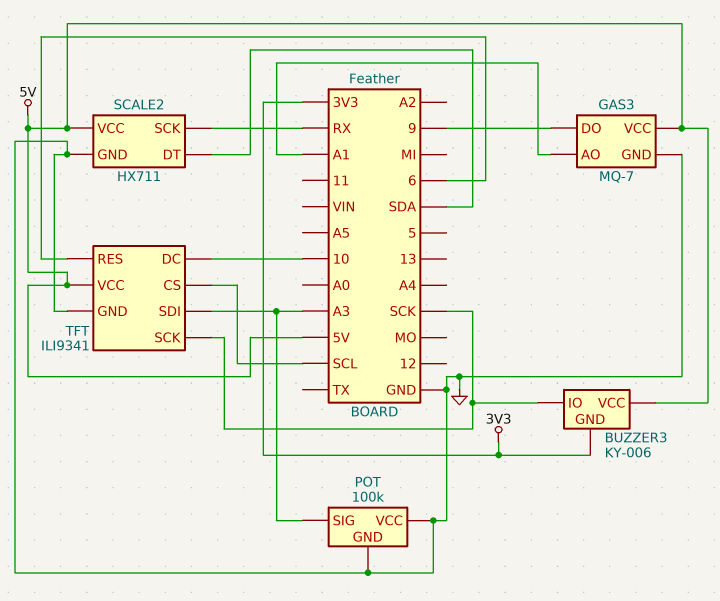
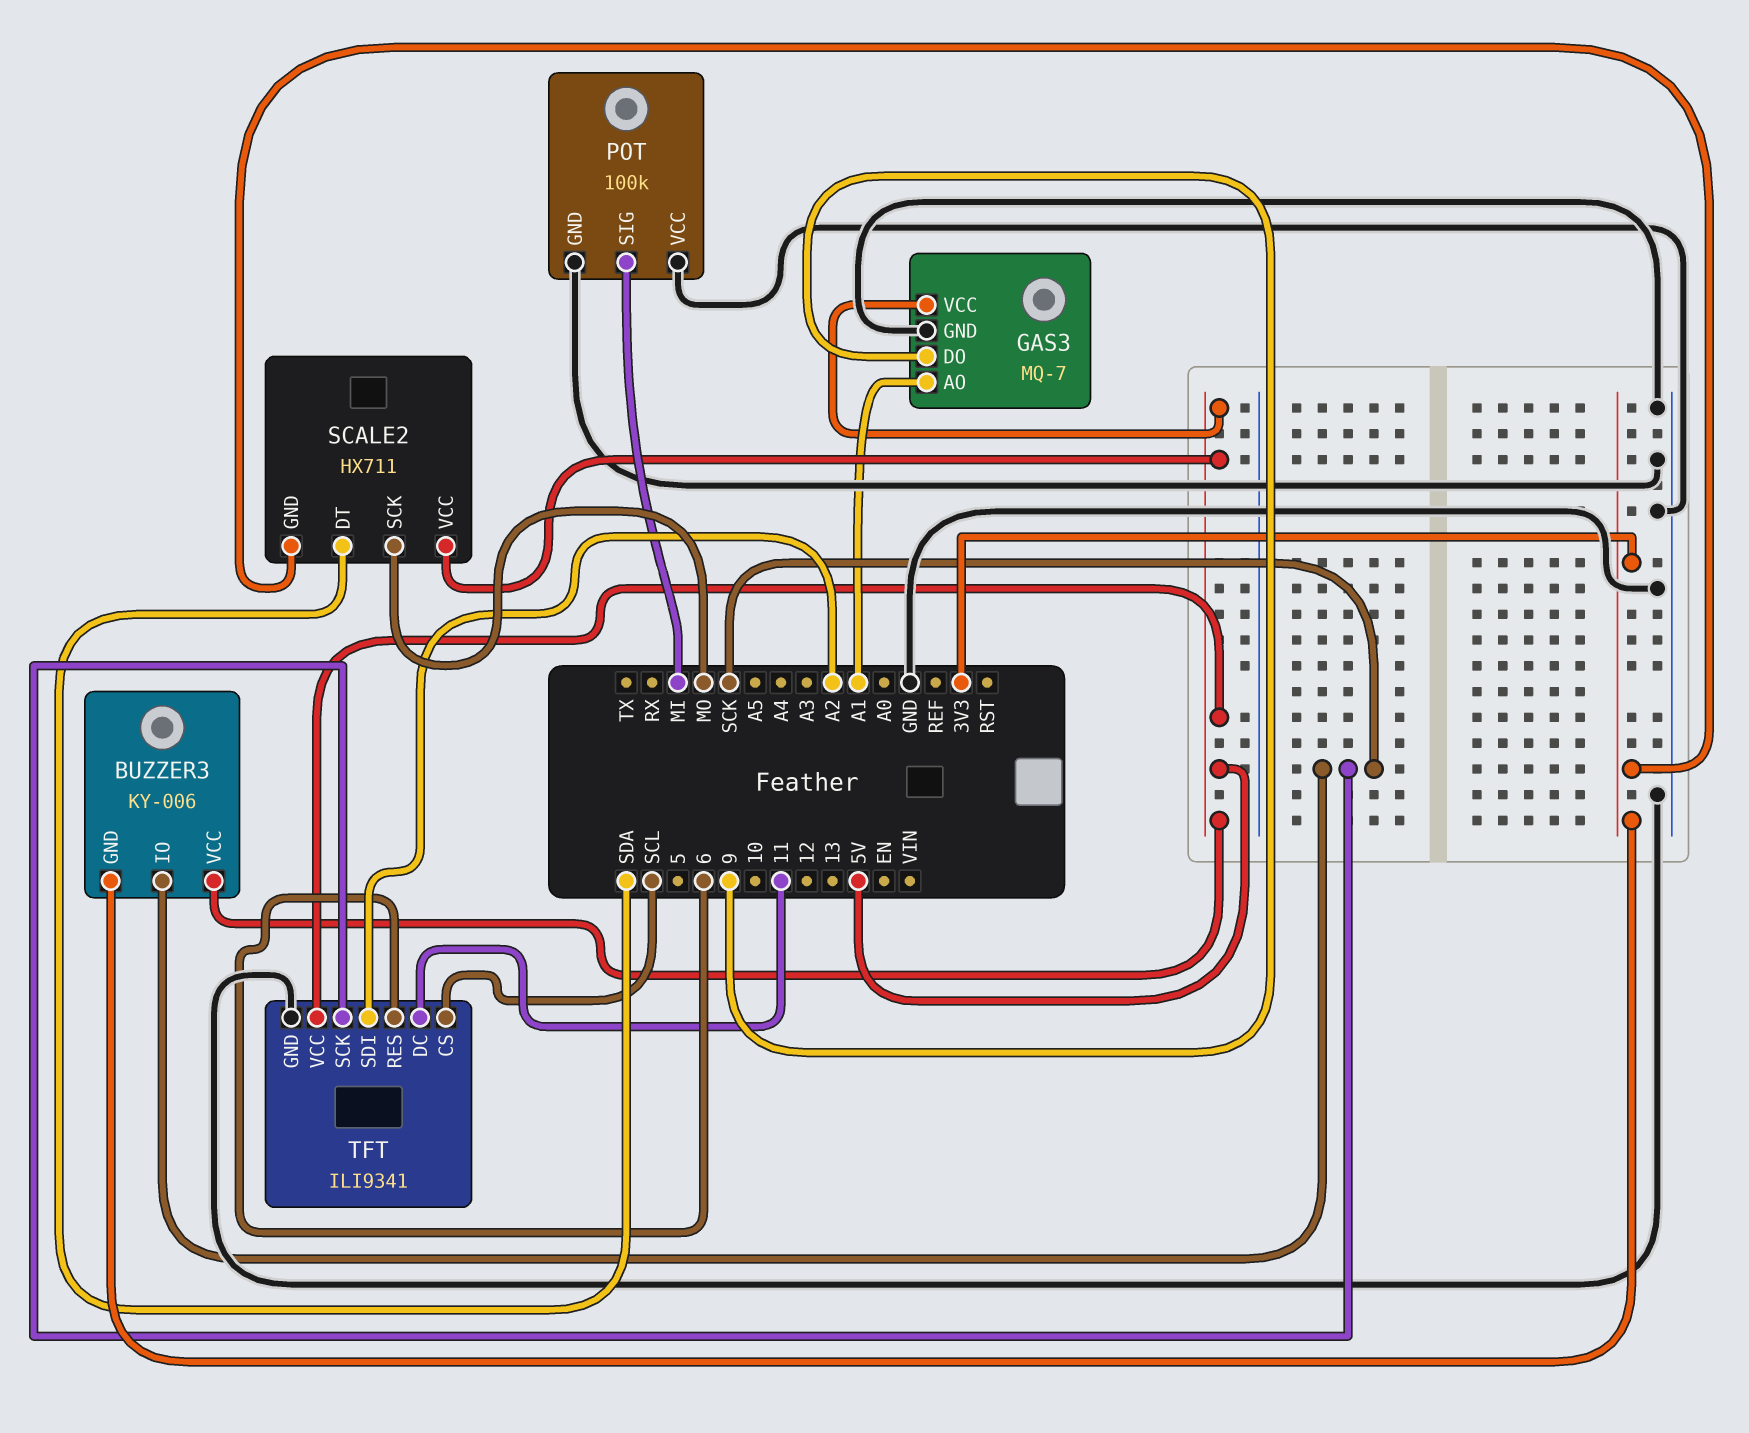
POT pin SIG: A3 -> MI
SCALE2 pin GND: GND -> 3V3
SCALE2 pin SCK: RX -> MO
TFT pin DC: 10 -> 11
TFT pin SDI: A3 -> A2

